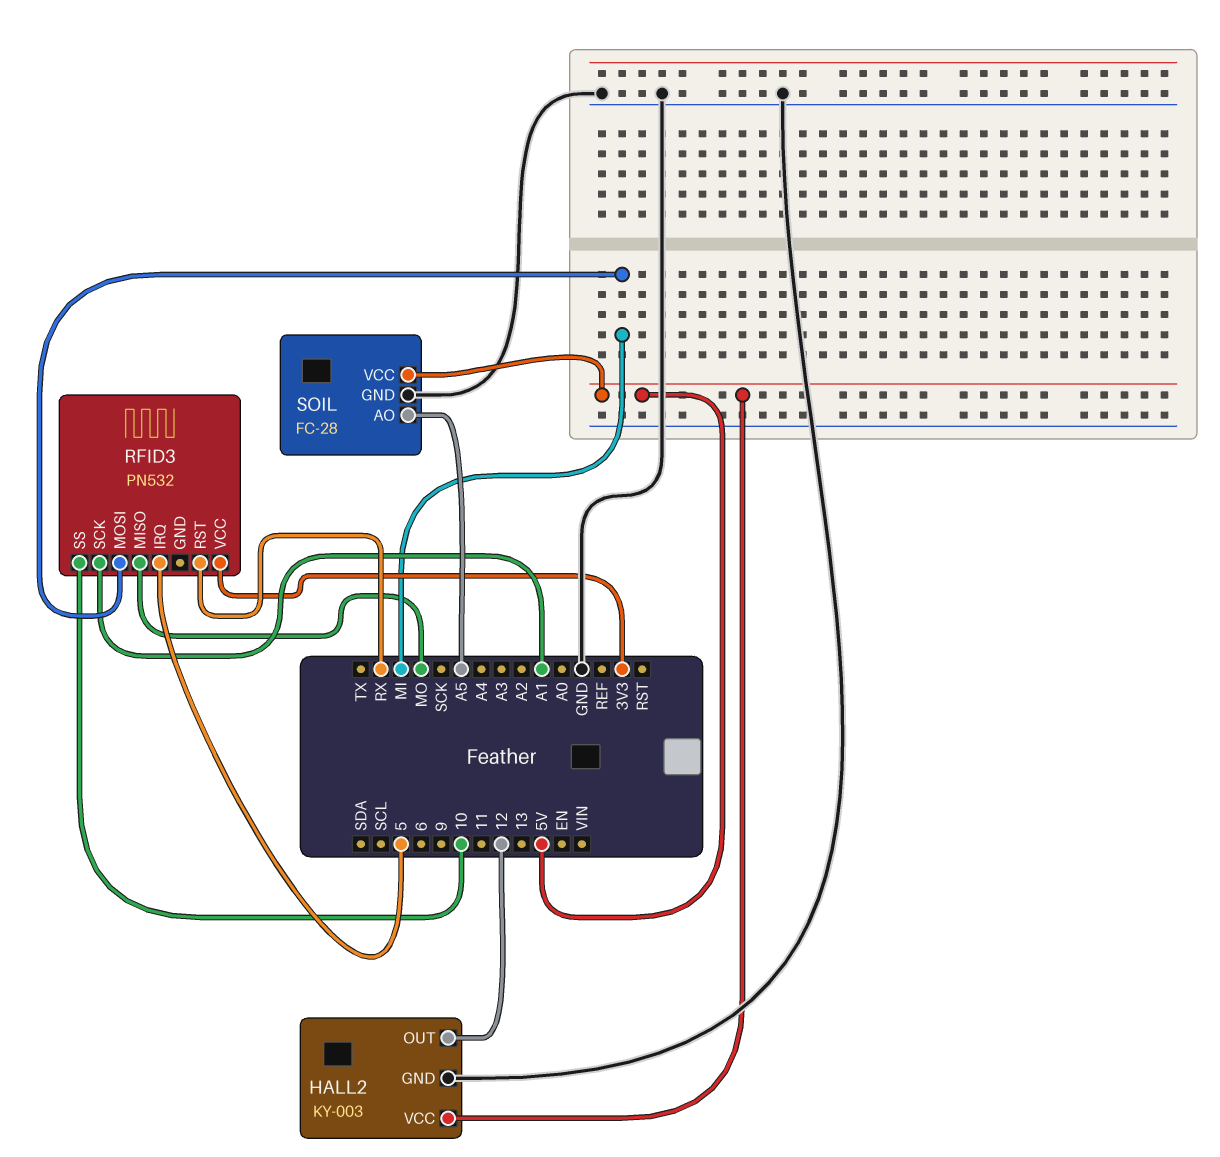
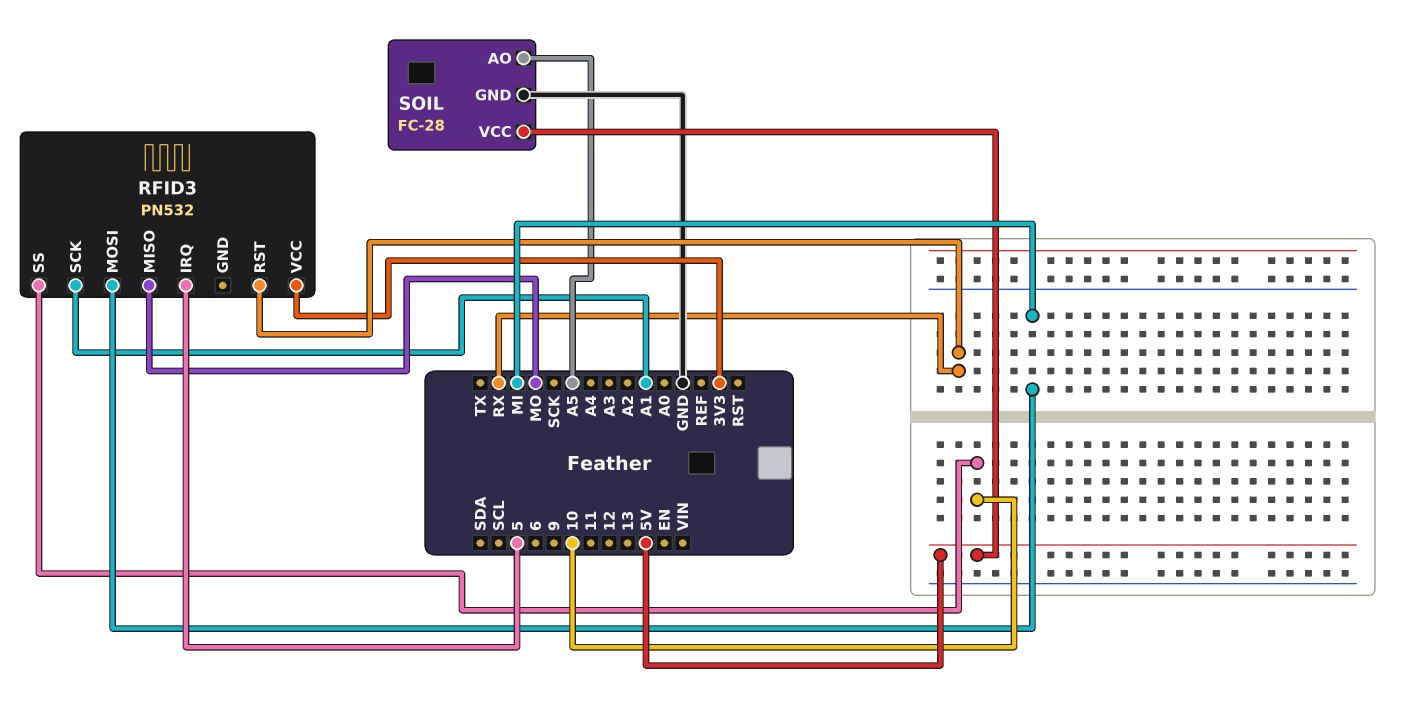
HALL2: KY-003 -> none
HALL2 pin GND: GND -> none
HALL2 pin OUT: 12 -> none
HALL2 pin VCC: 5V -> none

